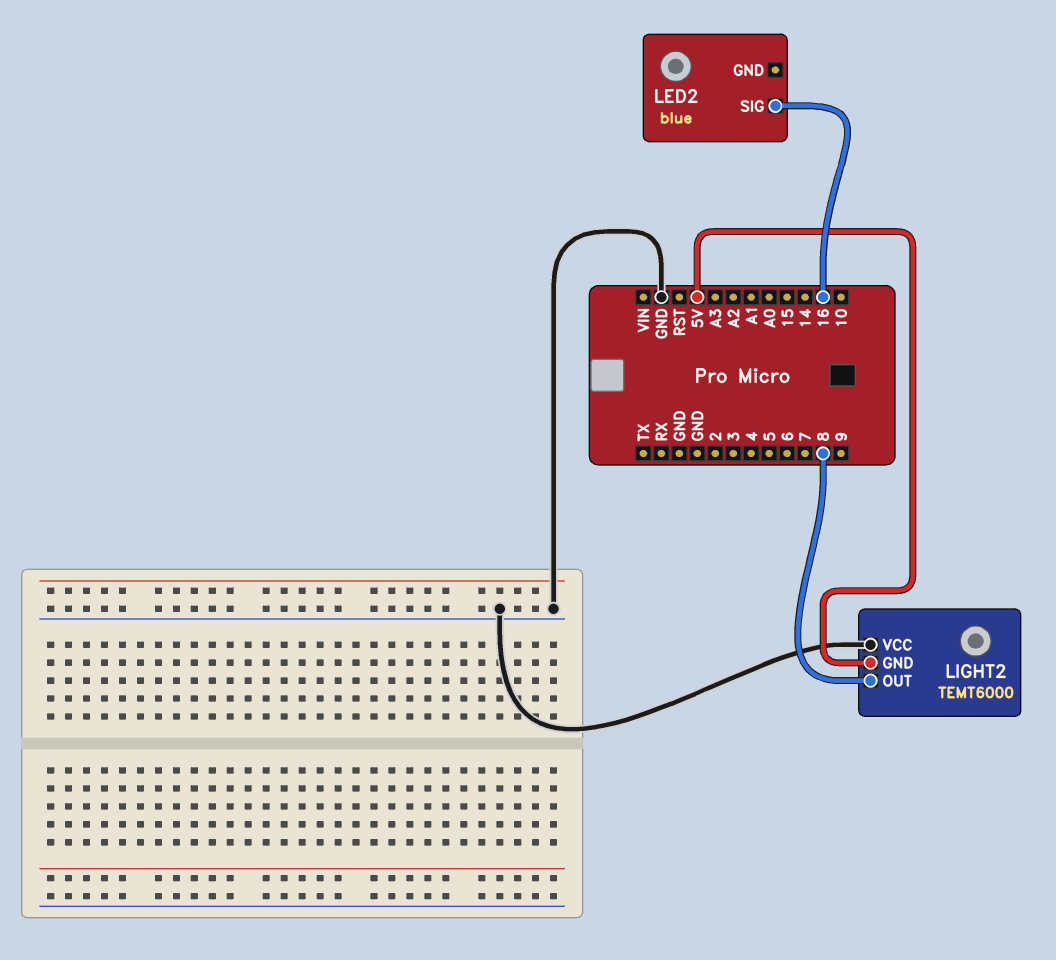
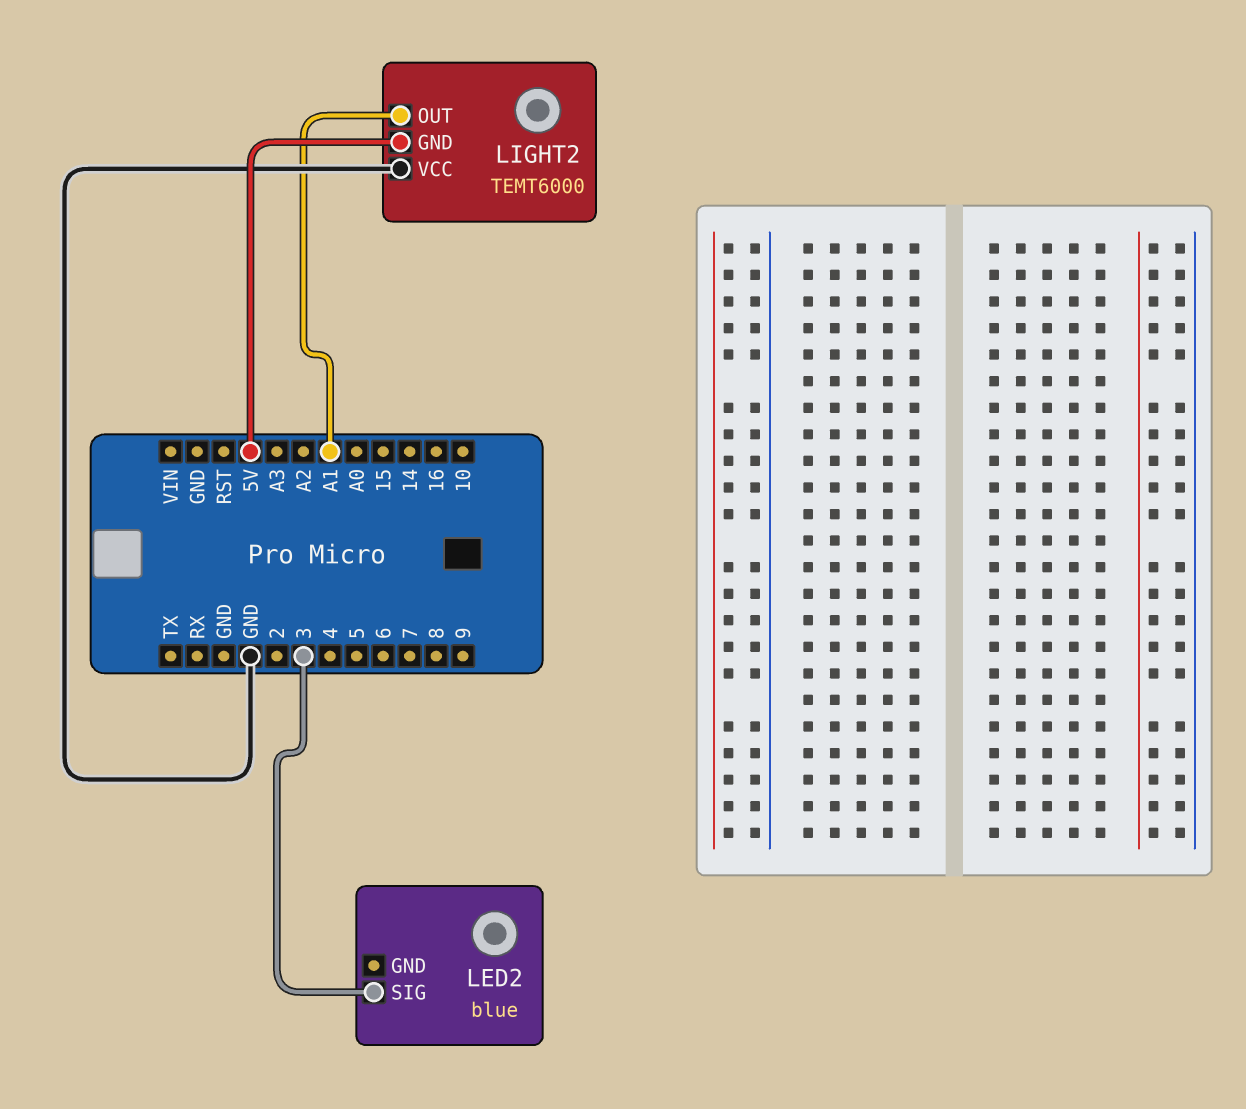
LED2 pin SIG: 16 -> 3
LIGHT2 pin OUT: 8 -> A1

